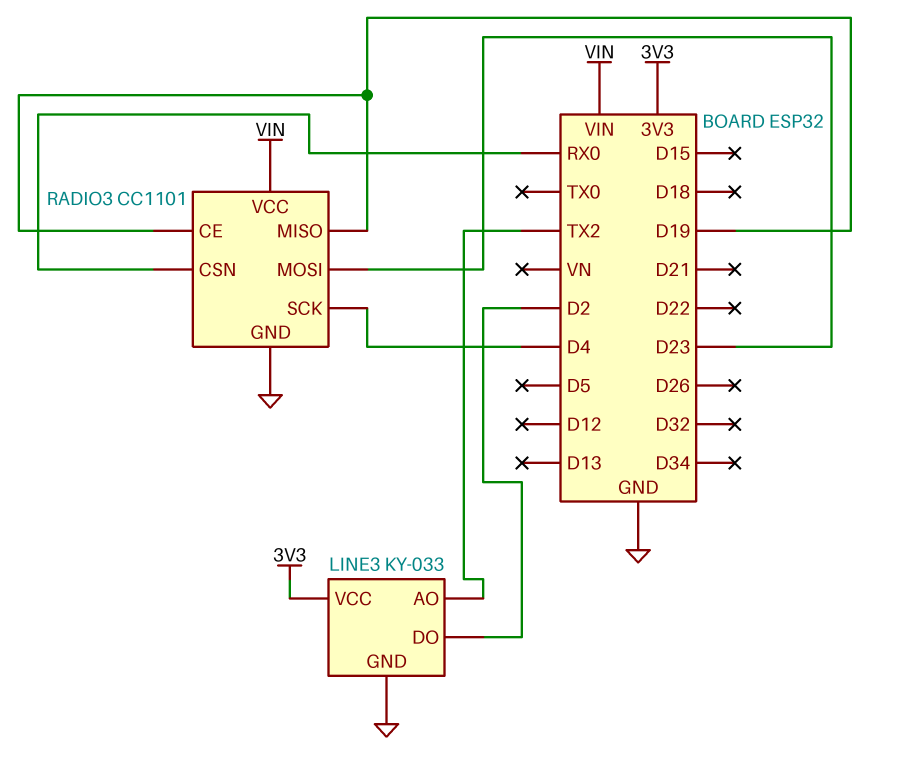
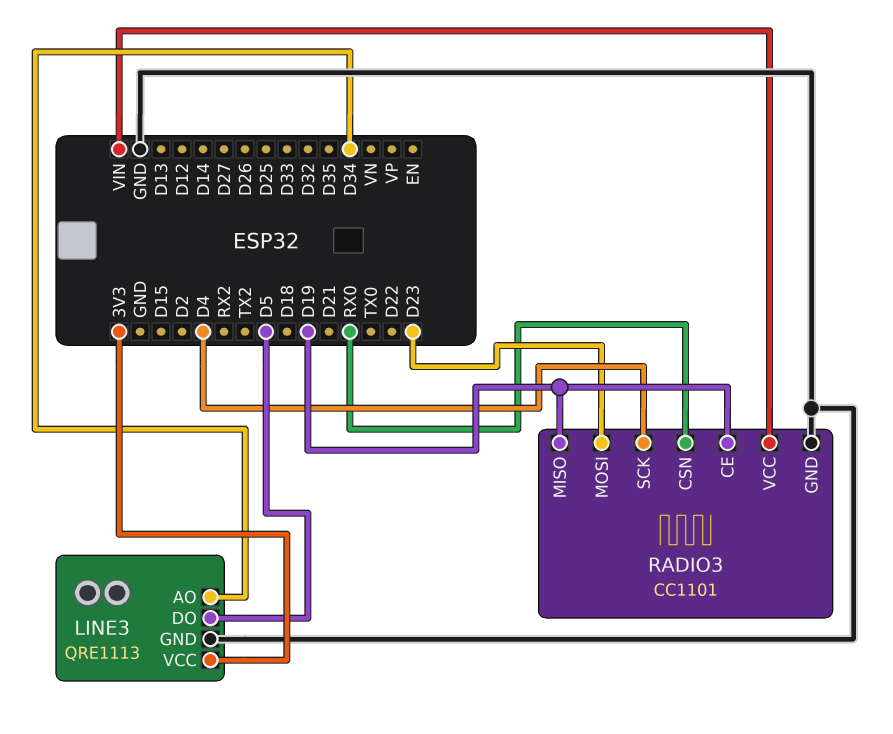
LINE3: KY-033 -> QRE1113
LINE3 pin AO: TX2 -> D34
LINE3 pin DO: D2 -> D5

